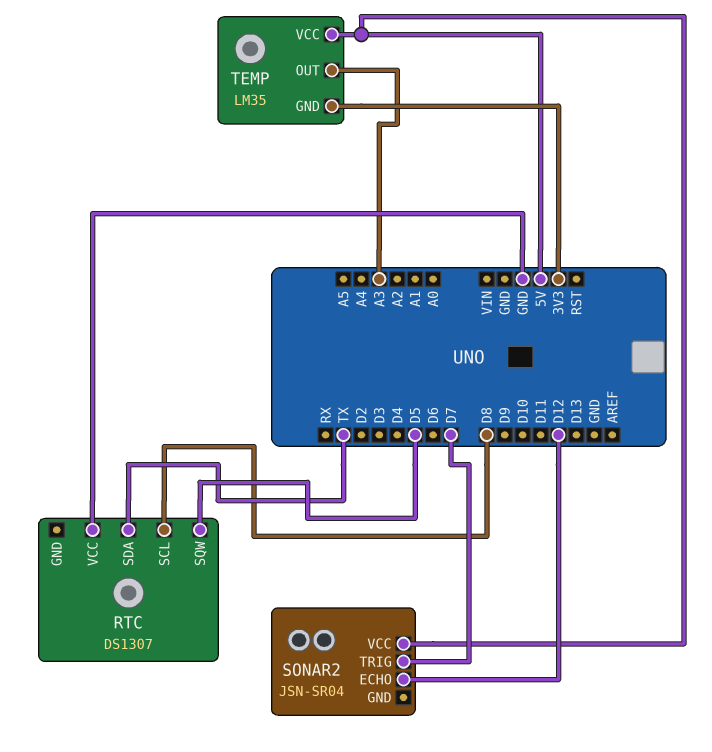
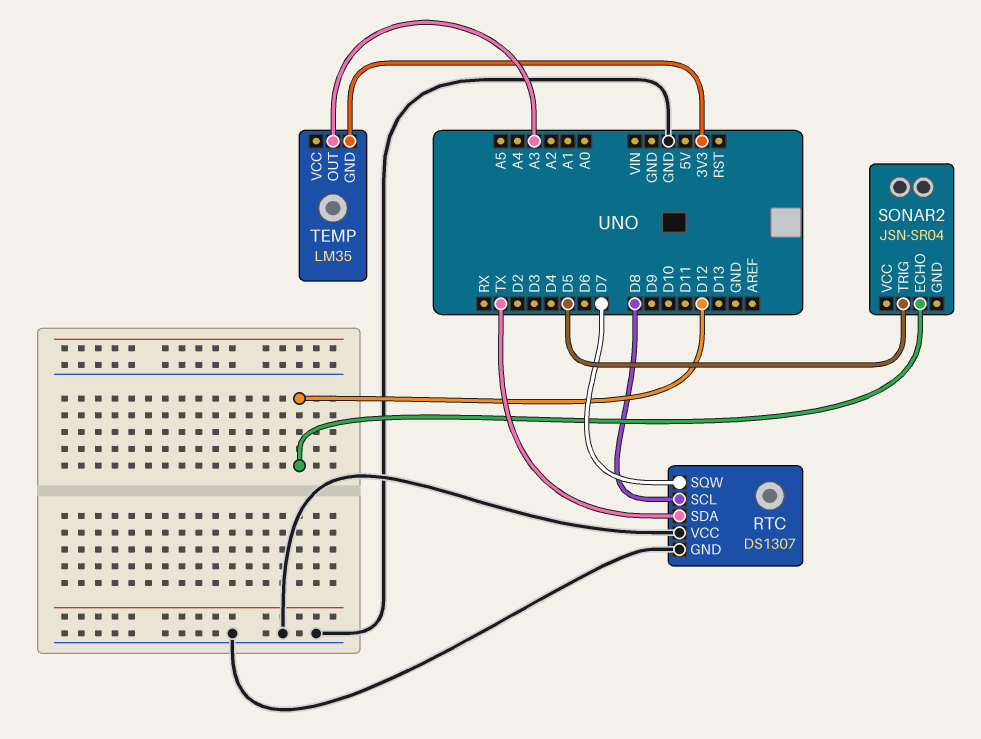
RTC pin GND: none -> GND
RTC pin SQW: D5 -> D7
SONAR2 pin TRIG: D7 -> D5
SONAR2 pin VCC: 5V -> none
TEMP pin VCC: 5V -> none

